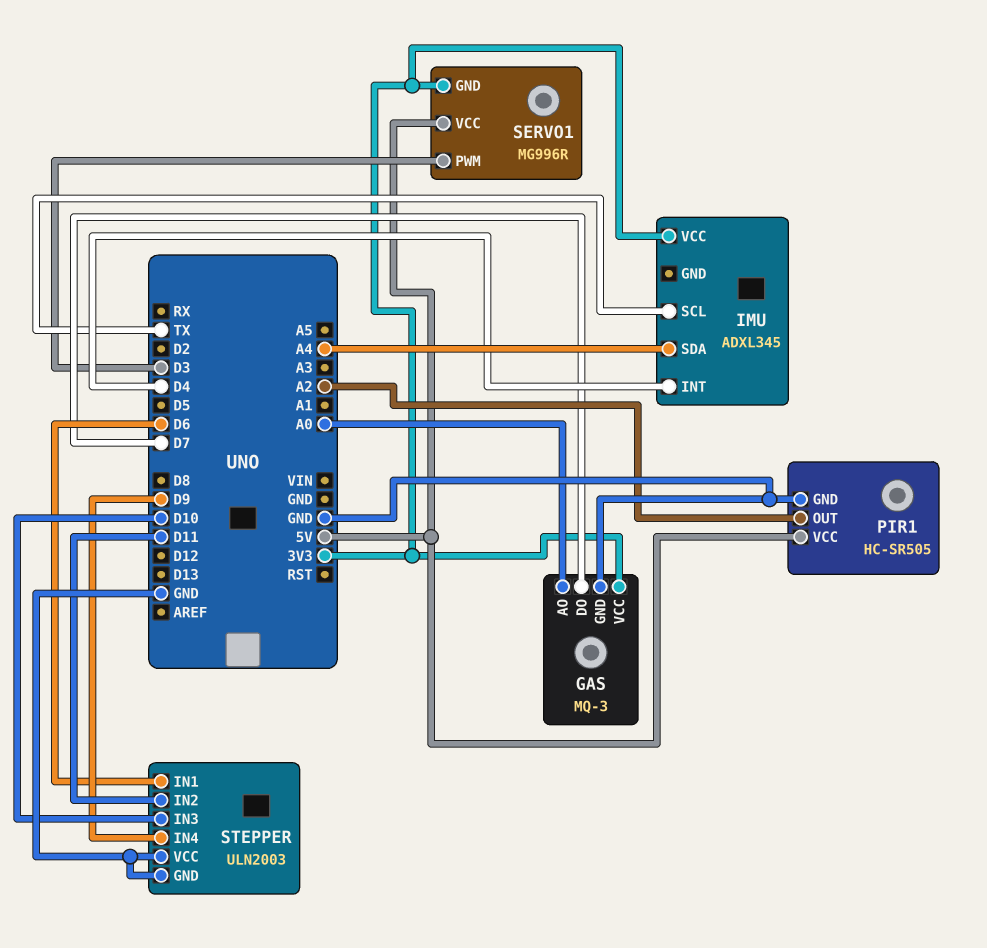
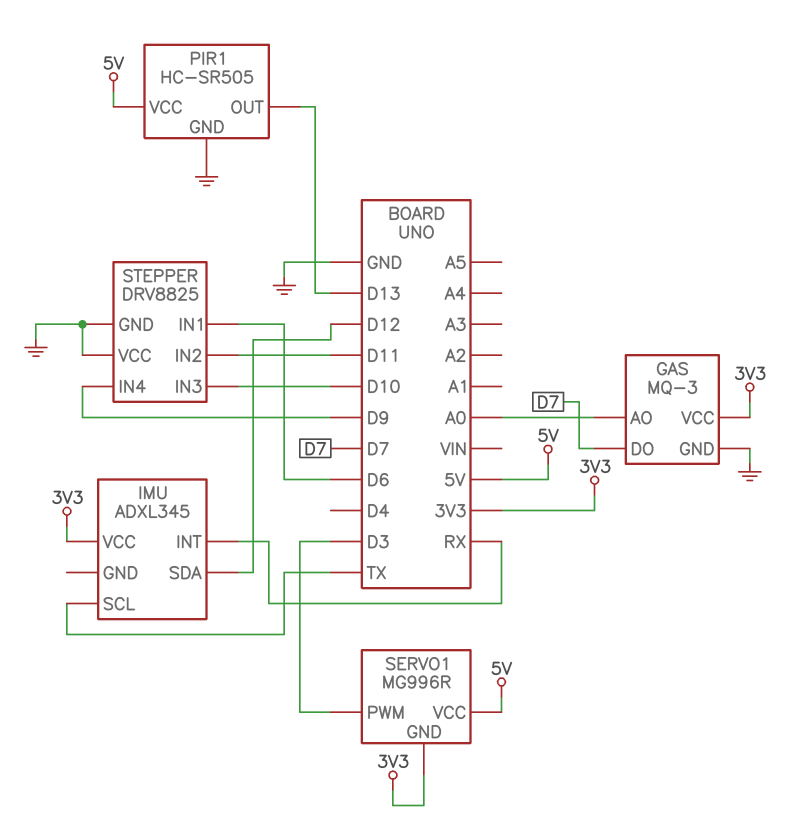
IMU pin INT: D4 -> RX
IMU pin SDA: A4 -> D12
PIR1 pin OUT: A2 -> D13
STEPPER: ULN2003 -> DRV8825

